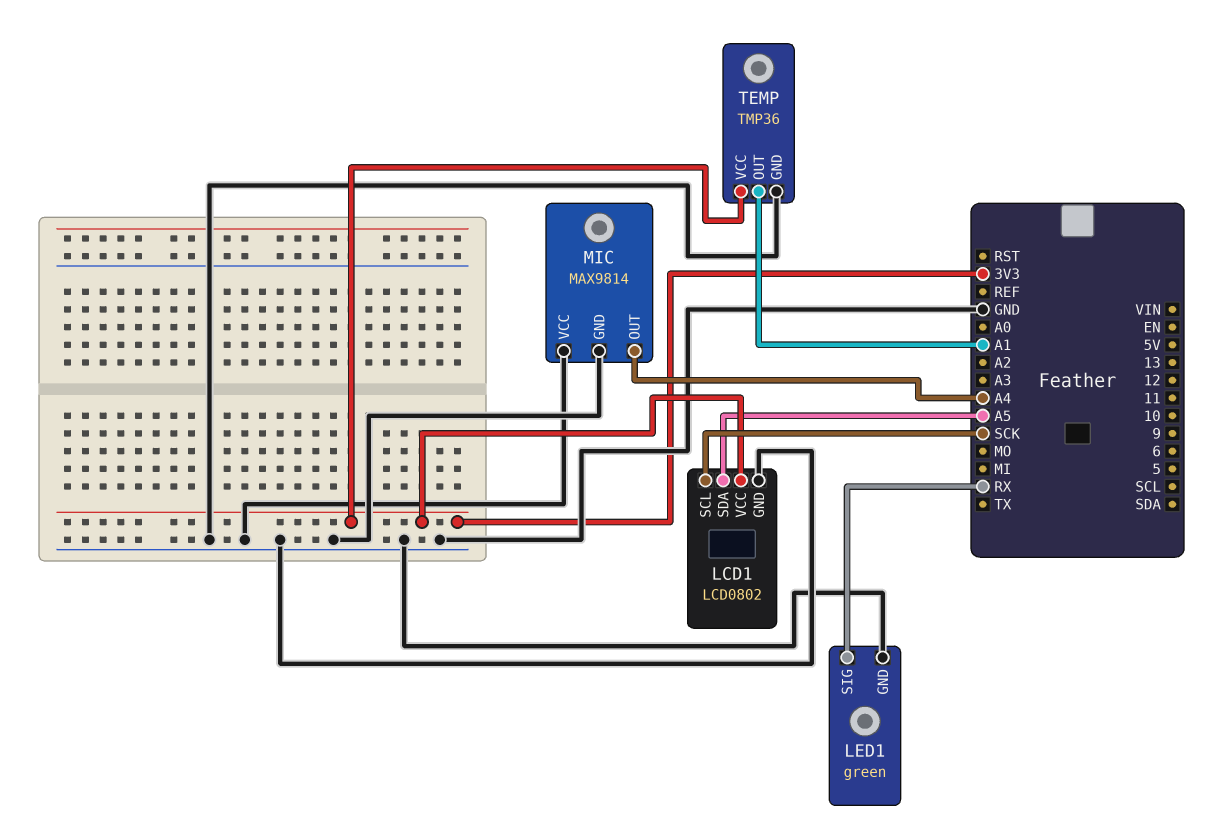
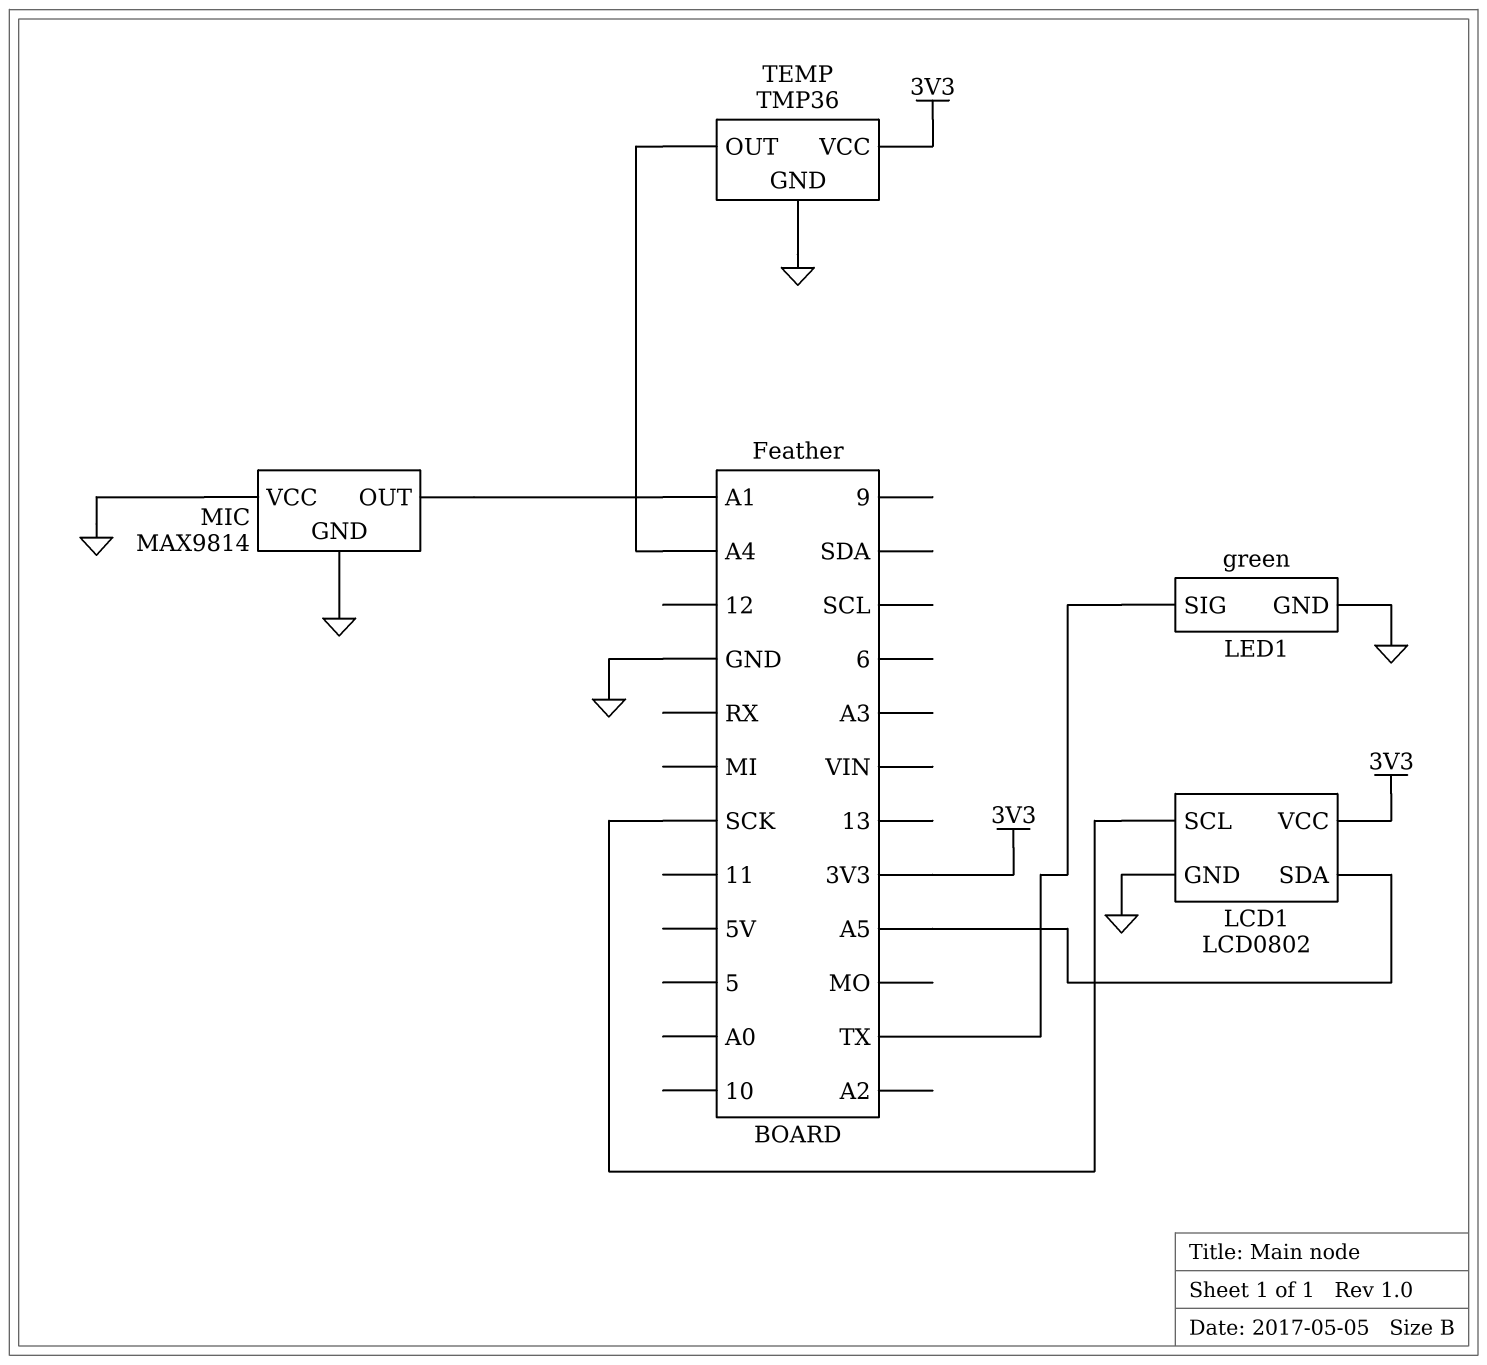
LED1 pin SIG: RX -> TX
MIC pin OUT: A4 -> A1
TEMP pin OUT: A1 -> A4

